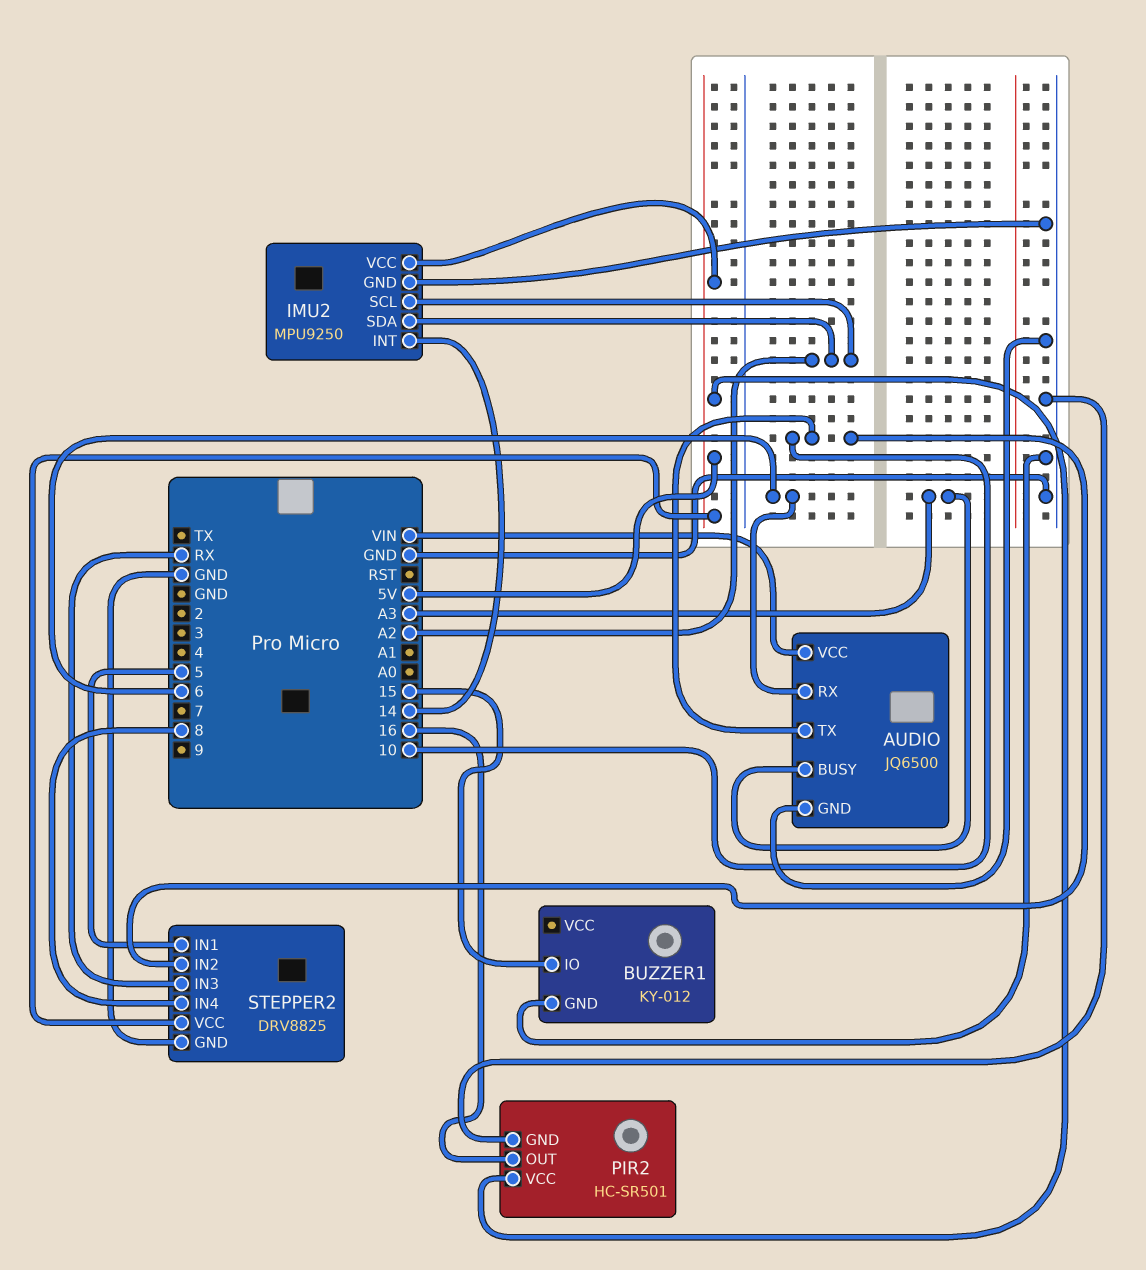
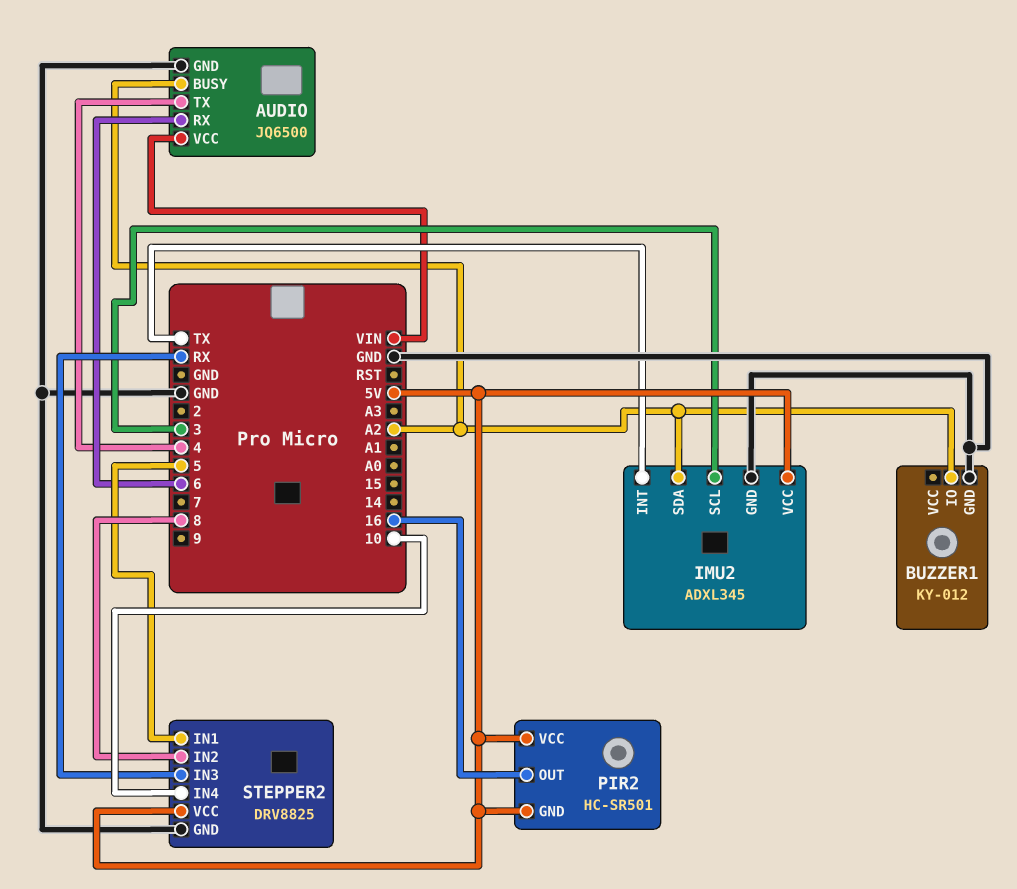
AUDIO pin BUSY: A3 -> A2
AUDIO pin TX: 10 -> 4
BUZZER1 pin IO: 15 -> A2
IMU2: MPU9250 -> ADXL345
IMU2 pin INT: 14 -> TX
IMU2 pin SCL: A2 -> 3
PIR2 pin GND: GND -> 5V
STEPPER2 pin IN2: 10 -> 8
STEPPER2 pin IN4: 8 -> 10

